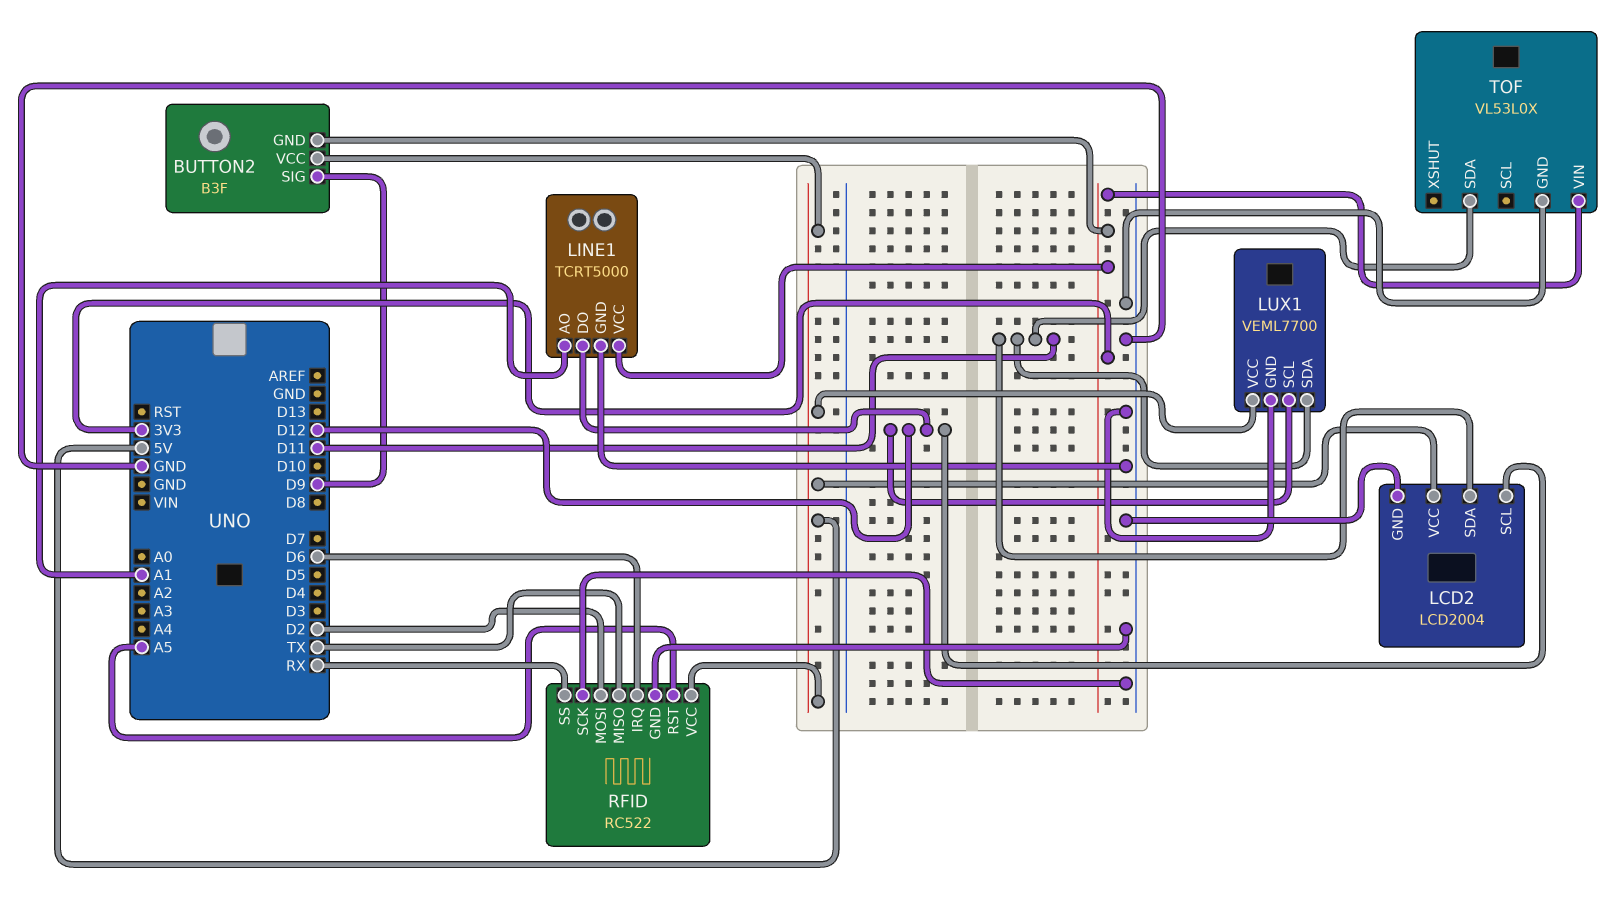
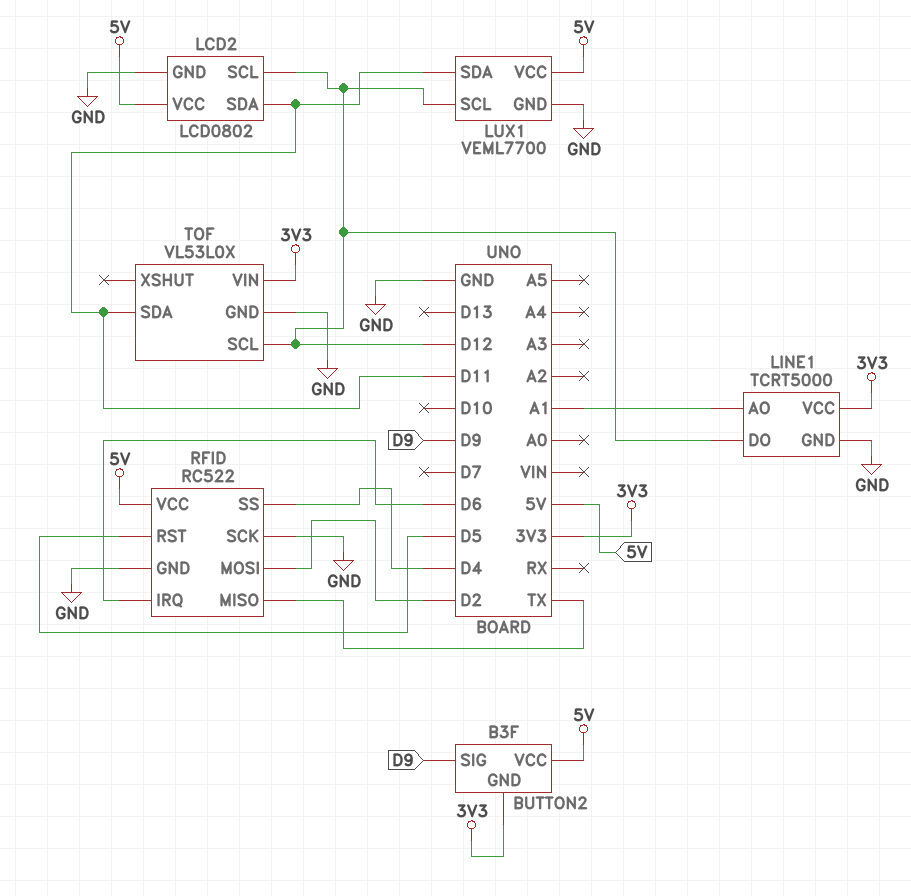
LCD2: LCD2004 -> LCD0802
RFID pin RST: A5 -> D5
RFID pin SS: RX -> D4
TOF pin SCL: none -> D12

